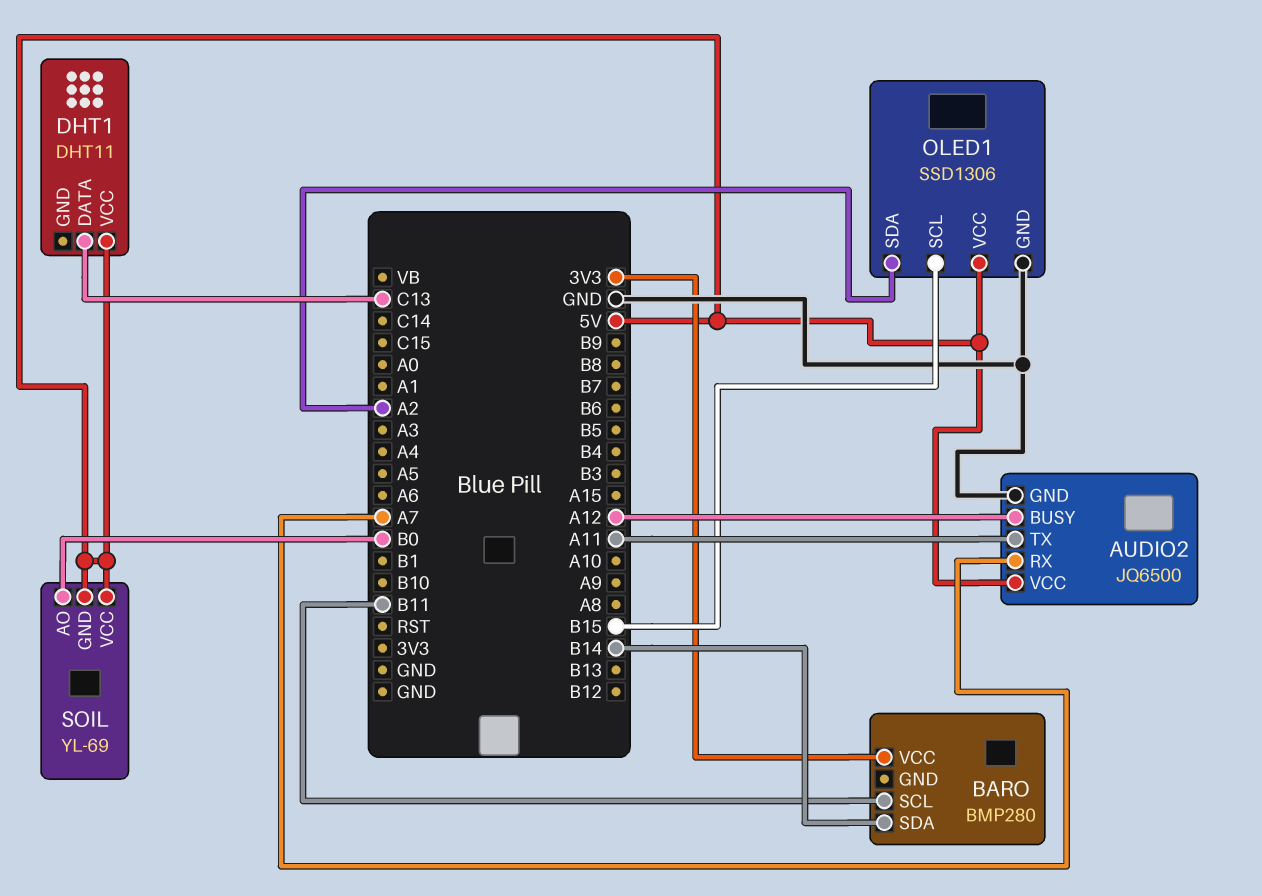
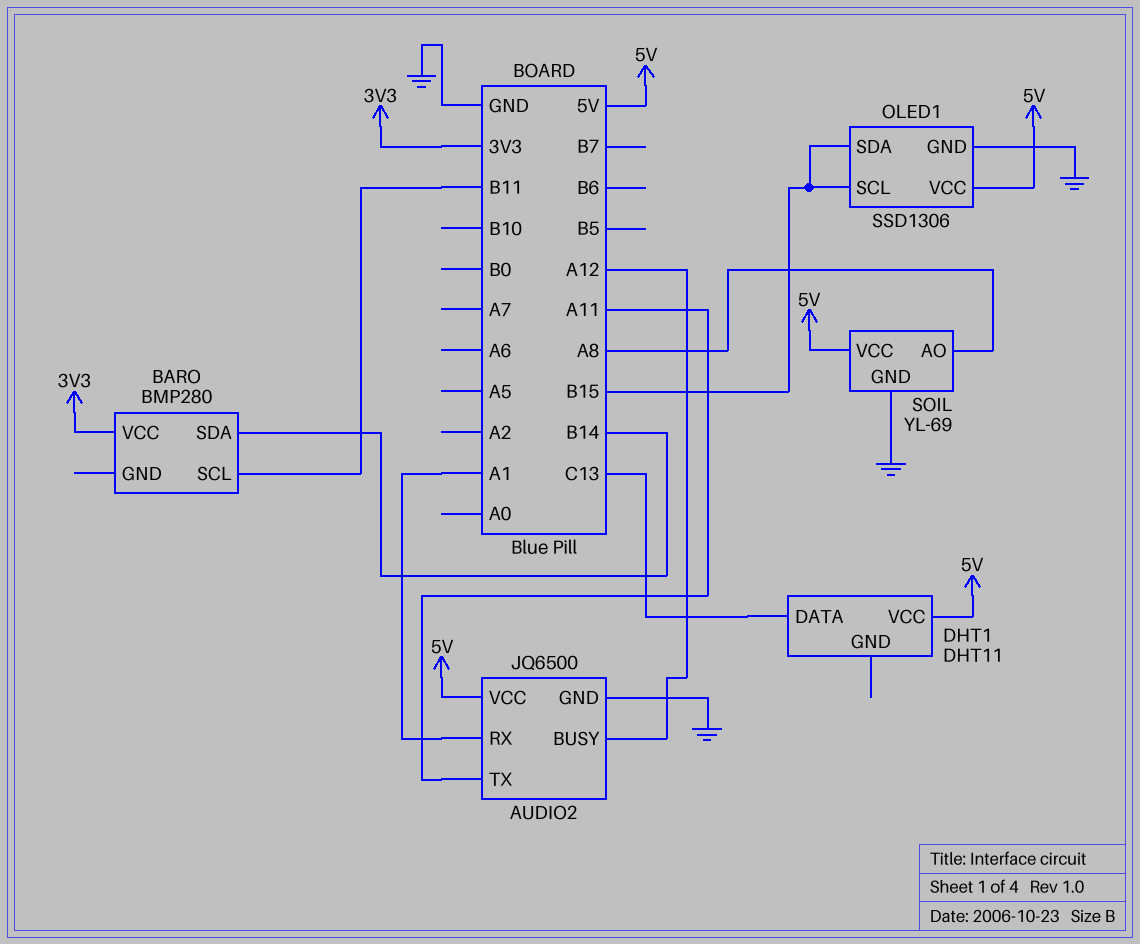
AUDIO2 pin RX: A7 -> A1
OLED1 pin SDA: A2 -> B15
SOIL pin AO: B0 -> A8
SOIL pin GND: 5V -> GND

